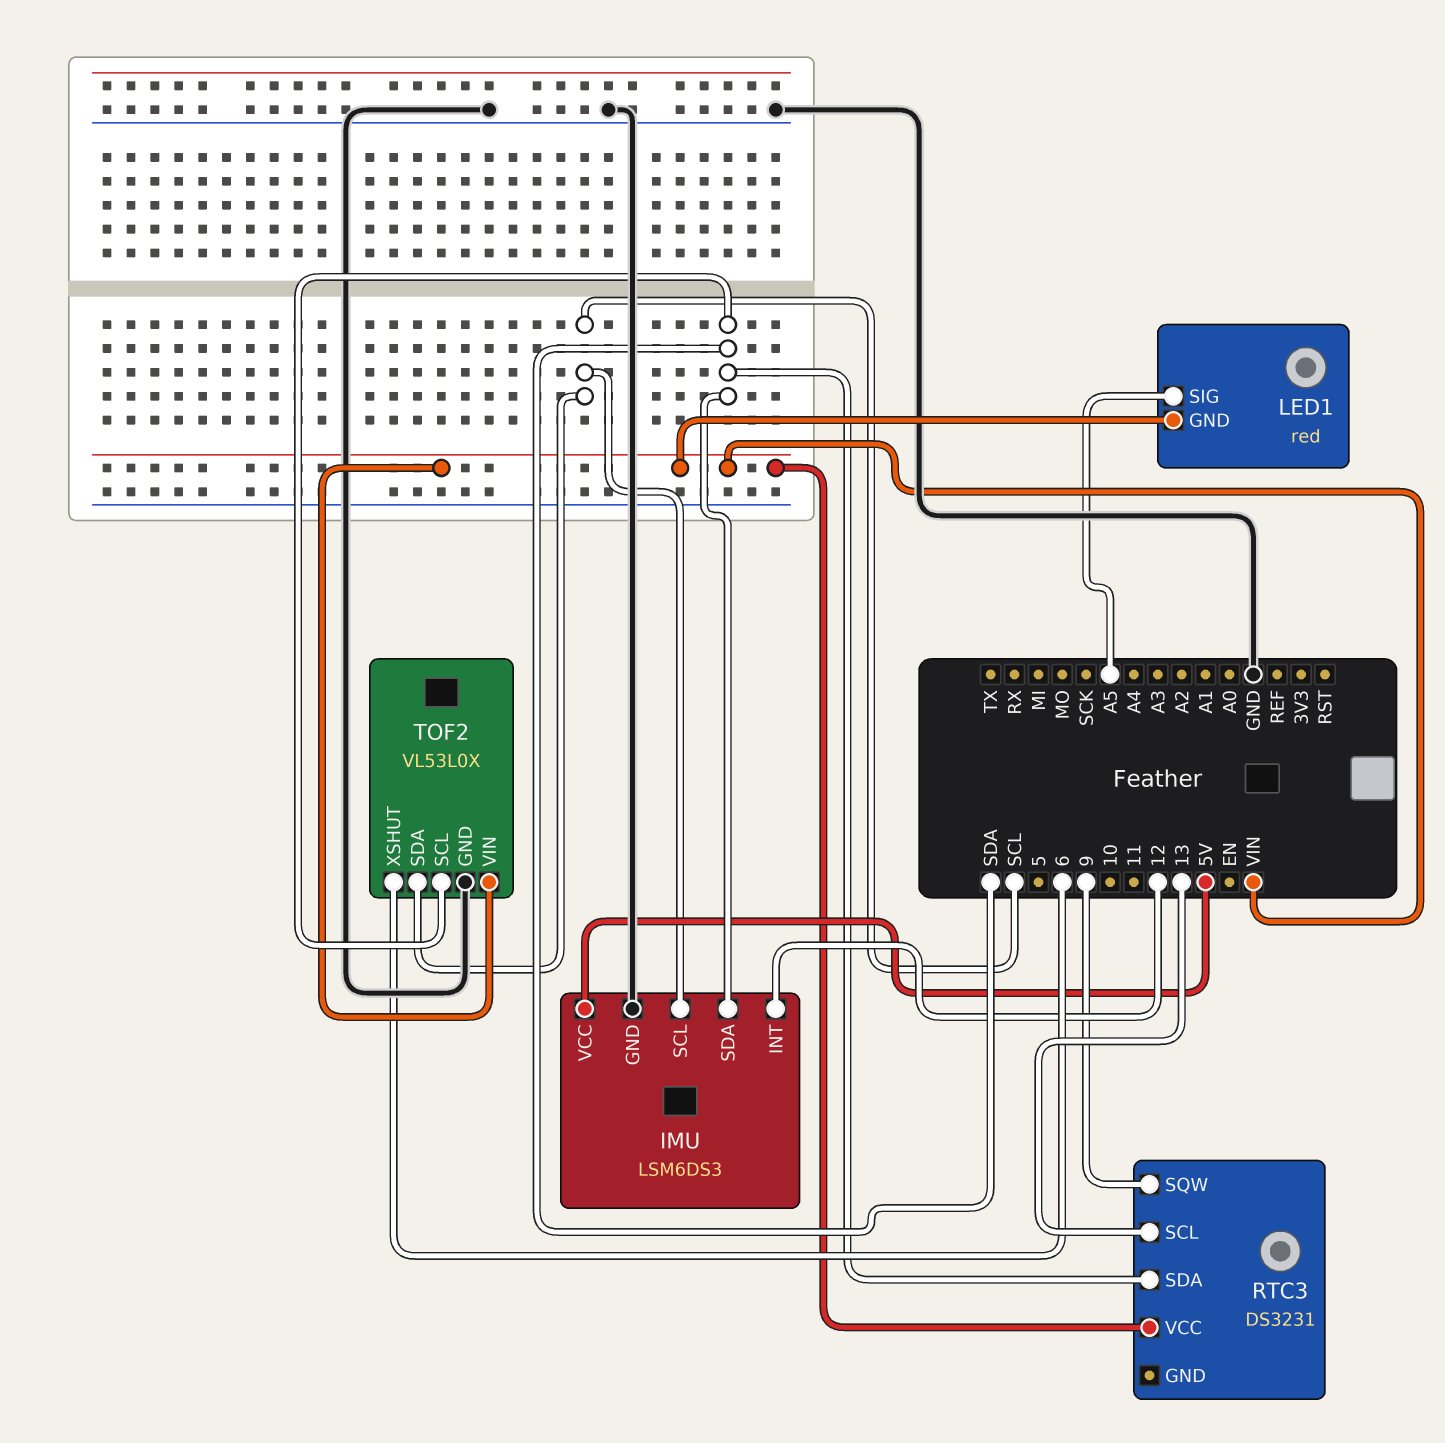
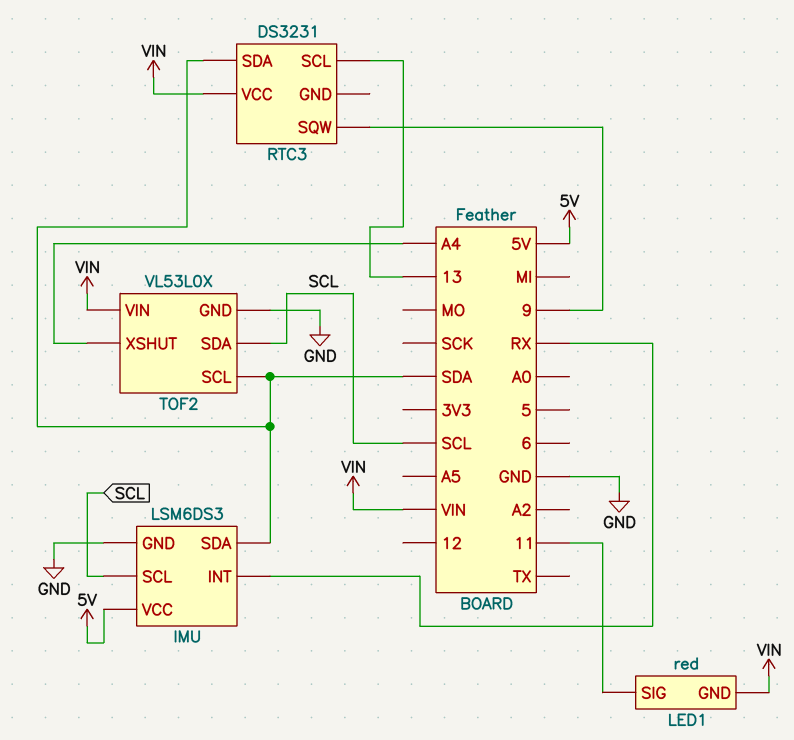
IMU pin INT: 12 -> RX
LED1 pin SIG: A5 -> 11
TOF2 pin XSHUT: 6 -> A4

